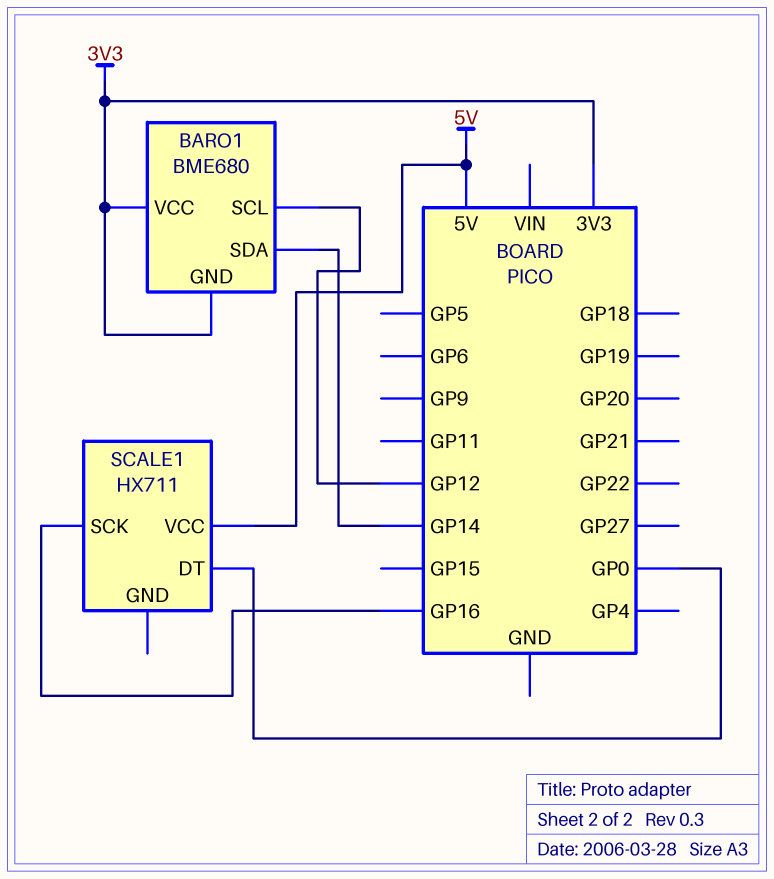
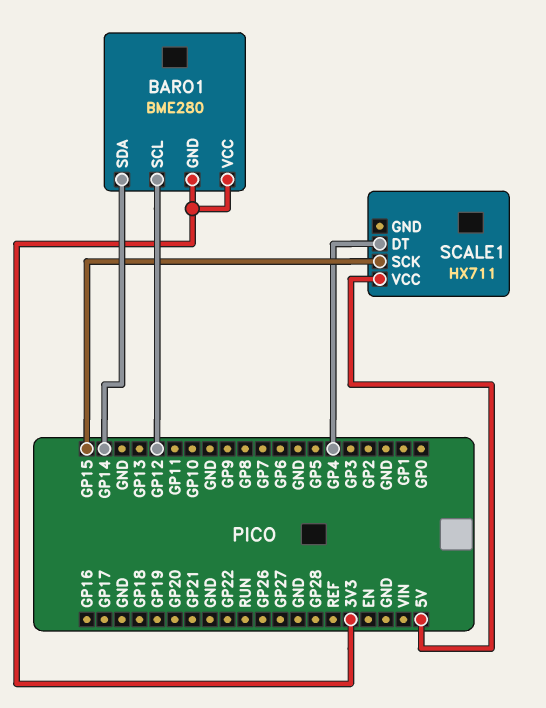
BARO1: BME680 -> BME280
SCALE1 pin DT: GP0 -> GP4
SCALE1 pin SCK: GP16 -> GP15

